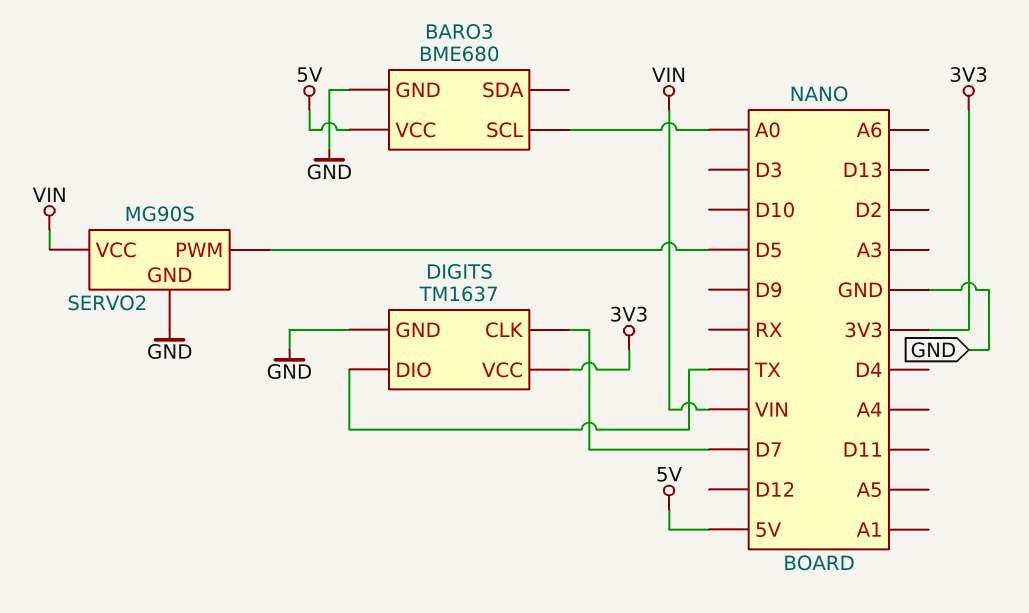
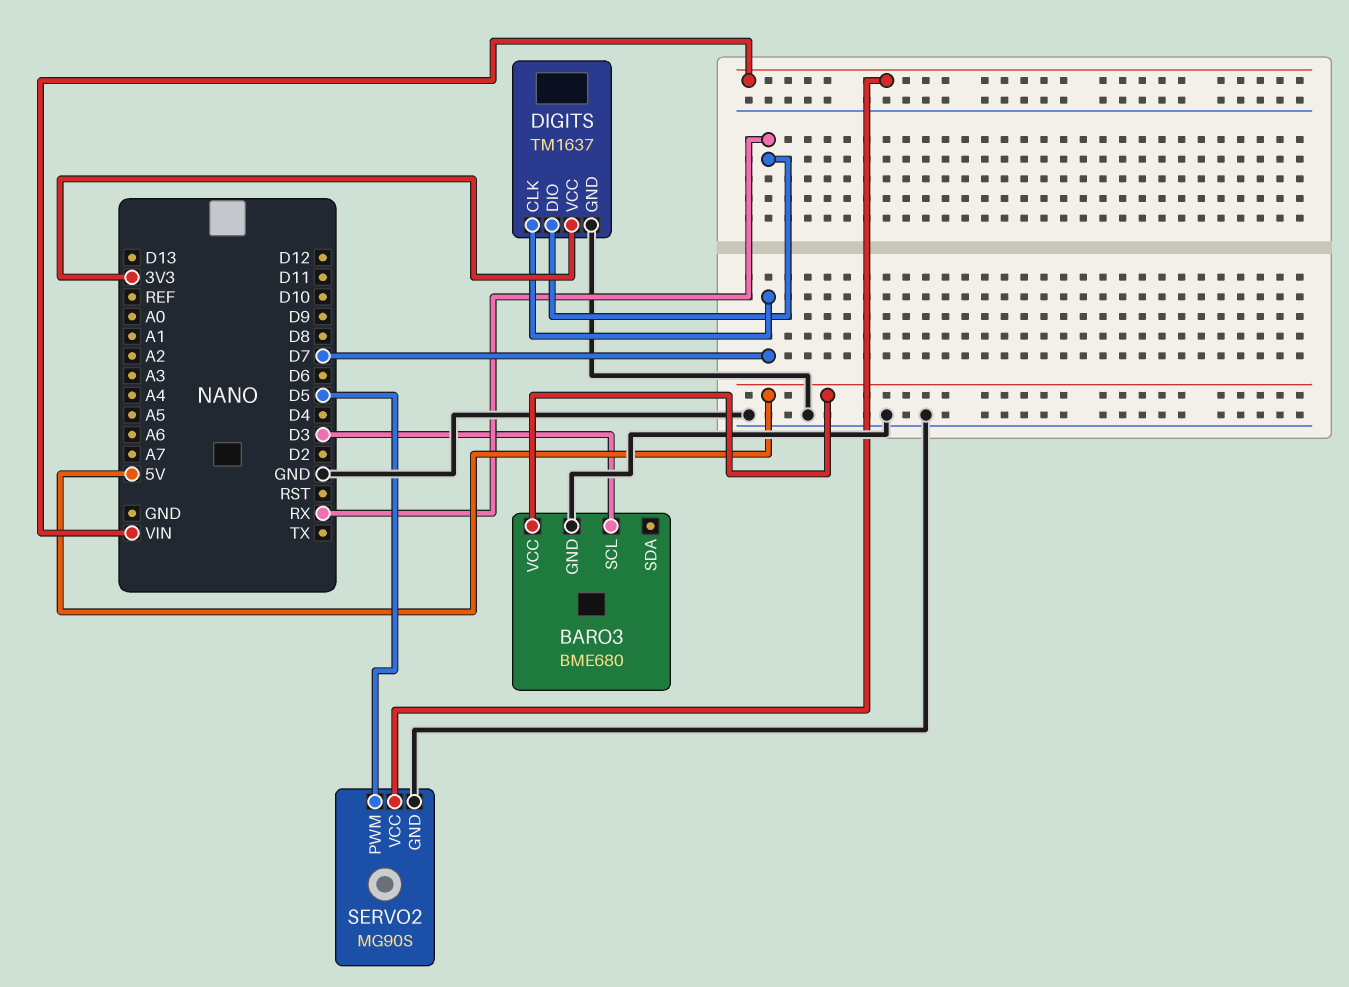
BARO3 pin SCL: A0 -> D3
DIGITS pin DIO: TX -> RX

